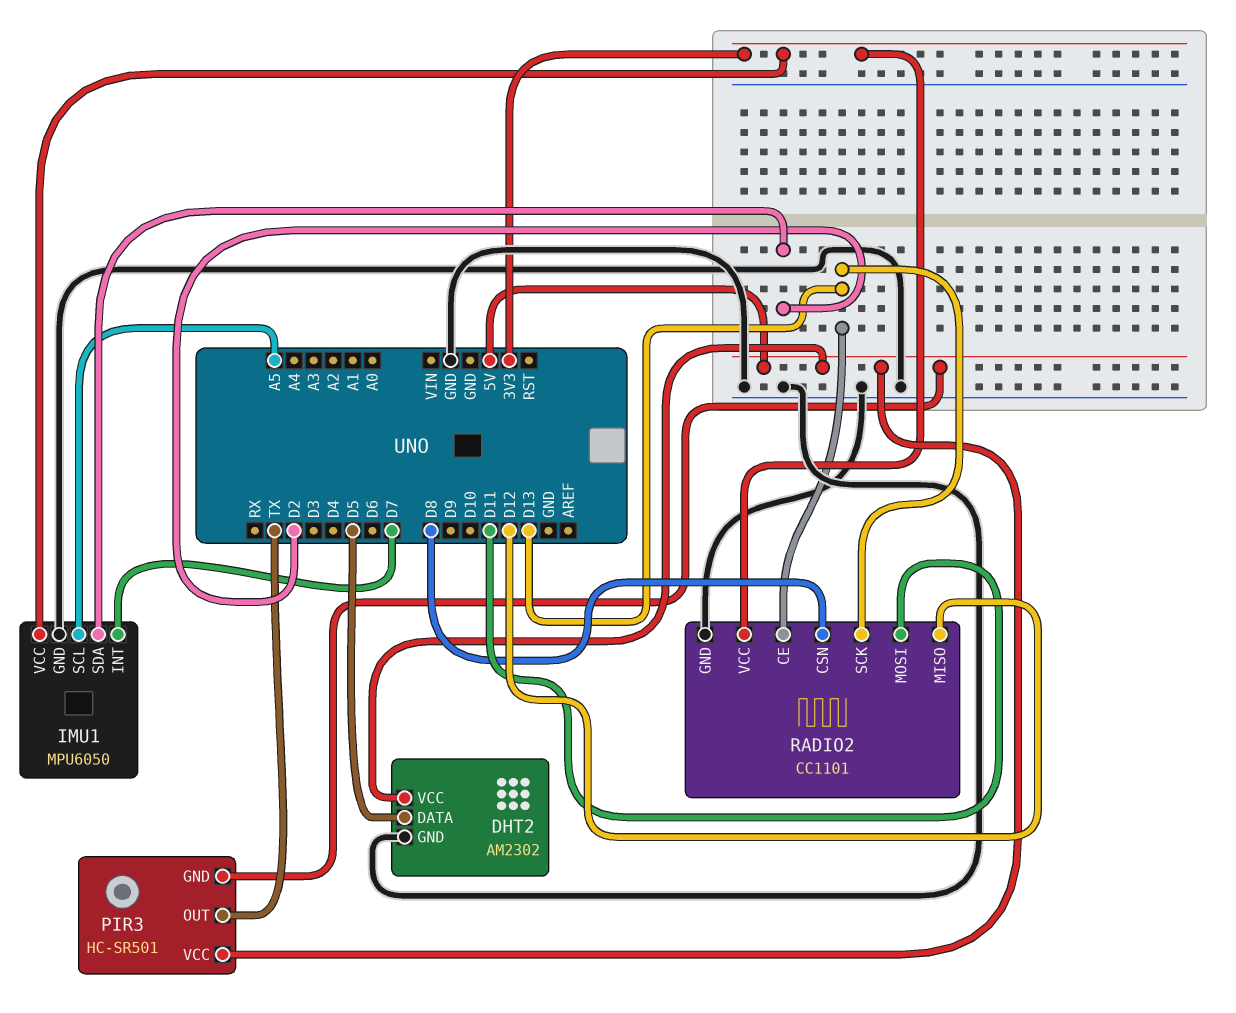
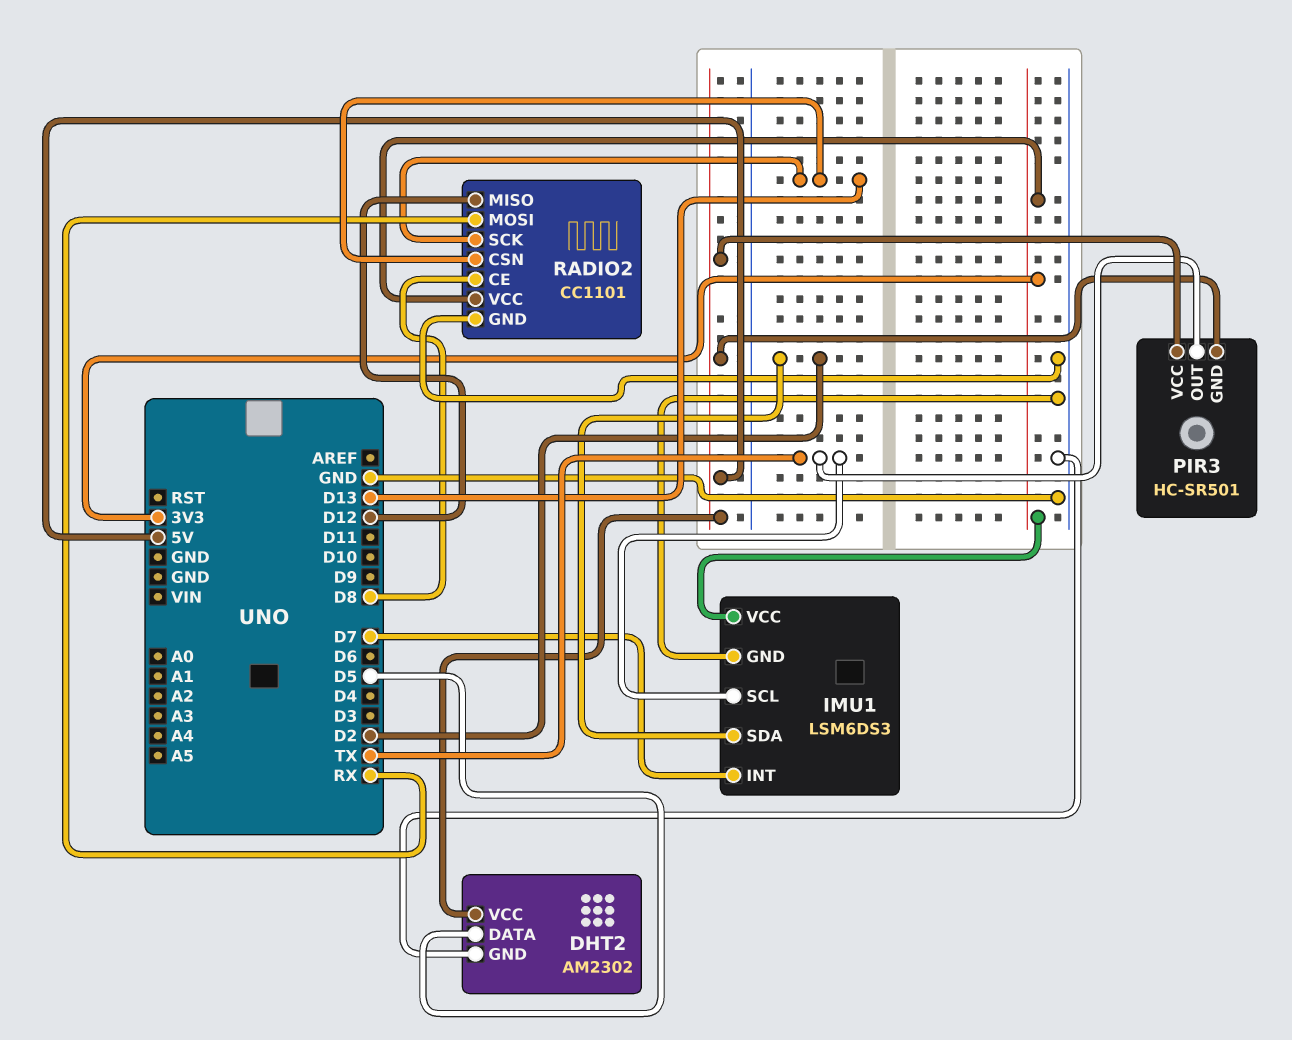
IMU1: MPU6050 -> LSM6DS3
IMU1 pin SCL: A5 -> TX
RADIO2 pin CE: D13 -> D8
RADIO2 pin CSN: D8 -> D13
RADIO2 pin MOSI: D11 -> RX

